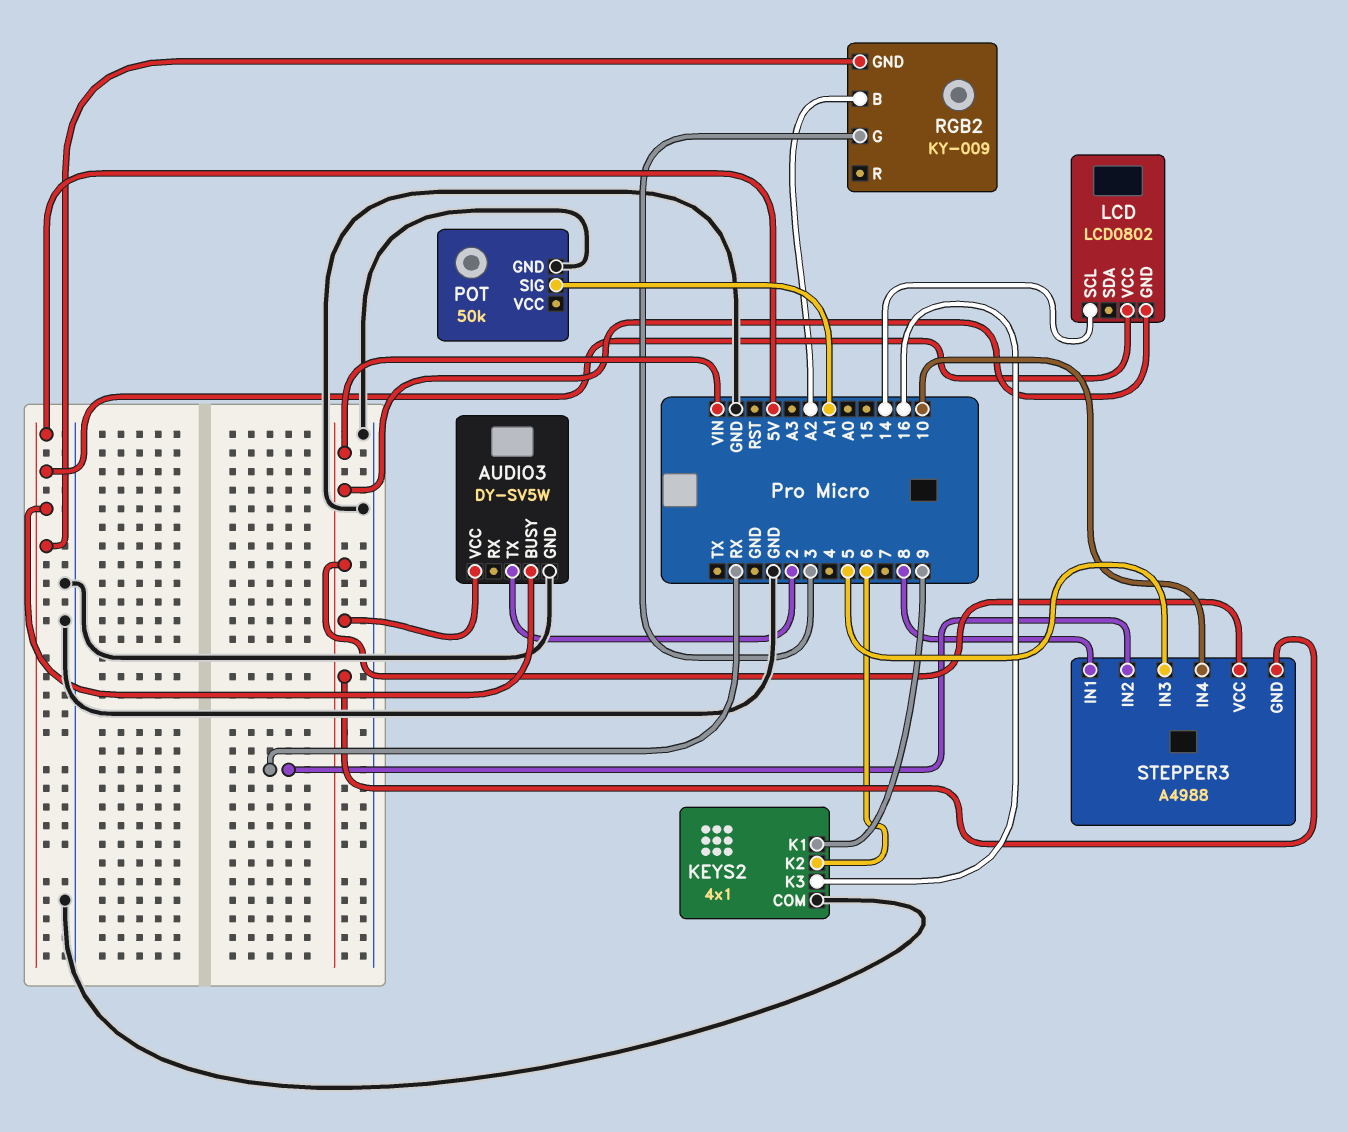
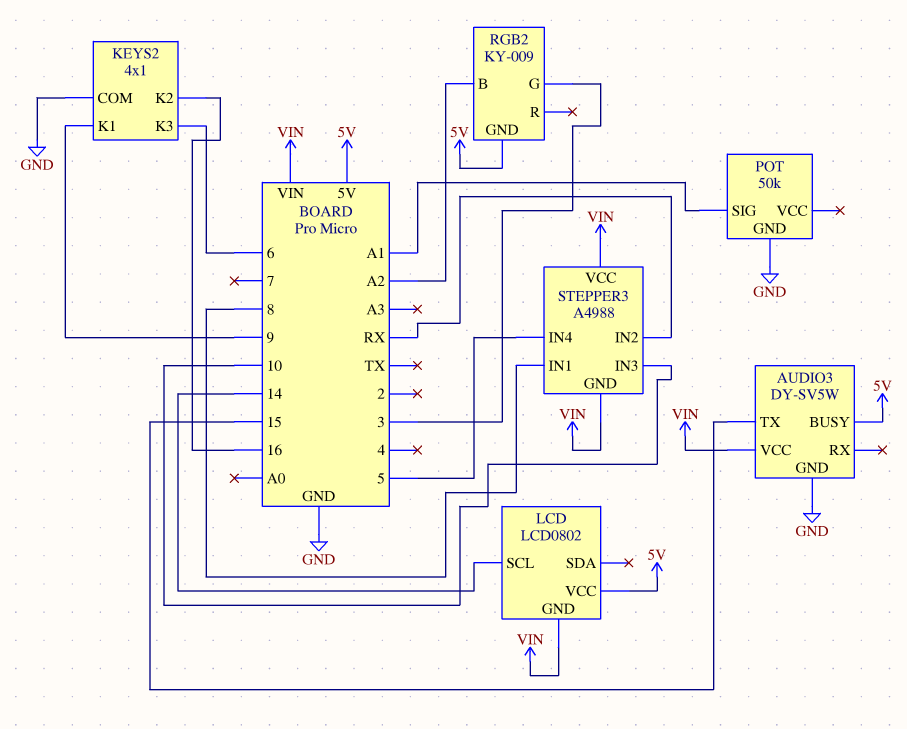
AUDIO3 pin TX: 2 -> 15
KEYS2 pin K2: 6 -> 16
KEYS2 pin K3: 16 -> 6
STEPPER3 pin IN3: 5 -> 10
STEPPER3 pin IN4: 10 -> 5

